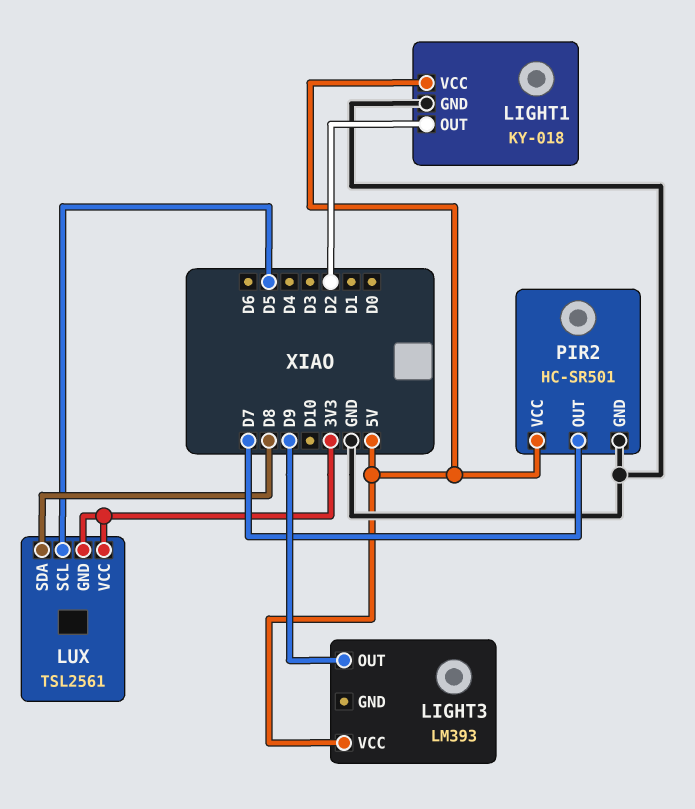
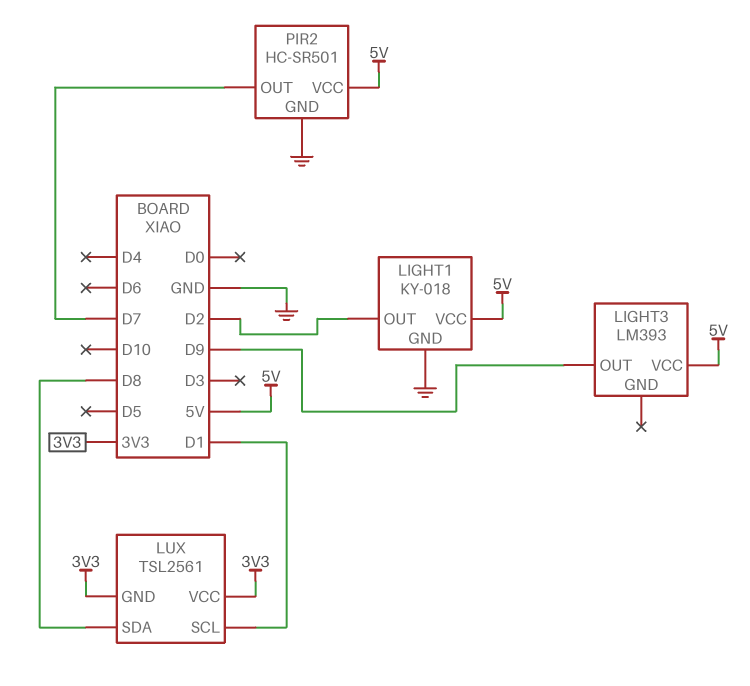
LUX pin SCL: D5 -> D1

